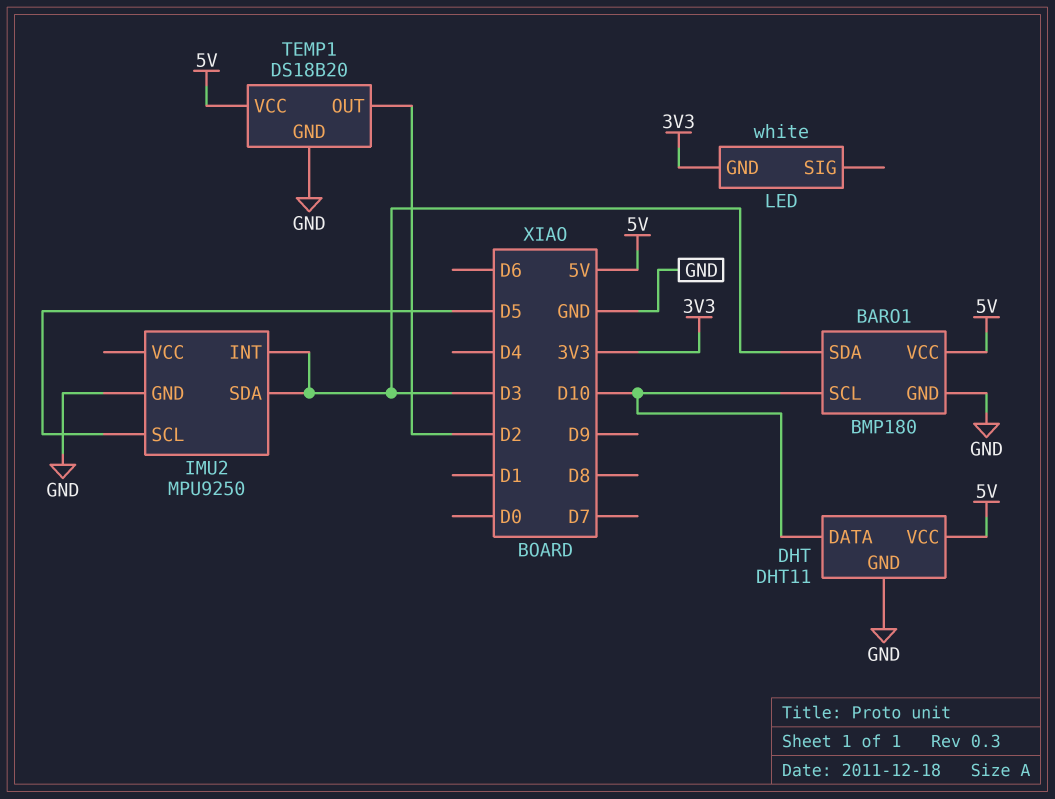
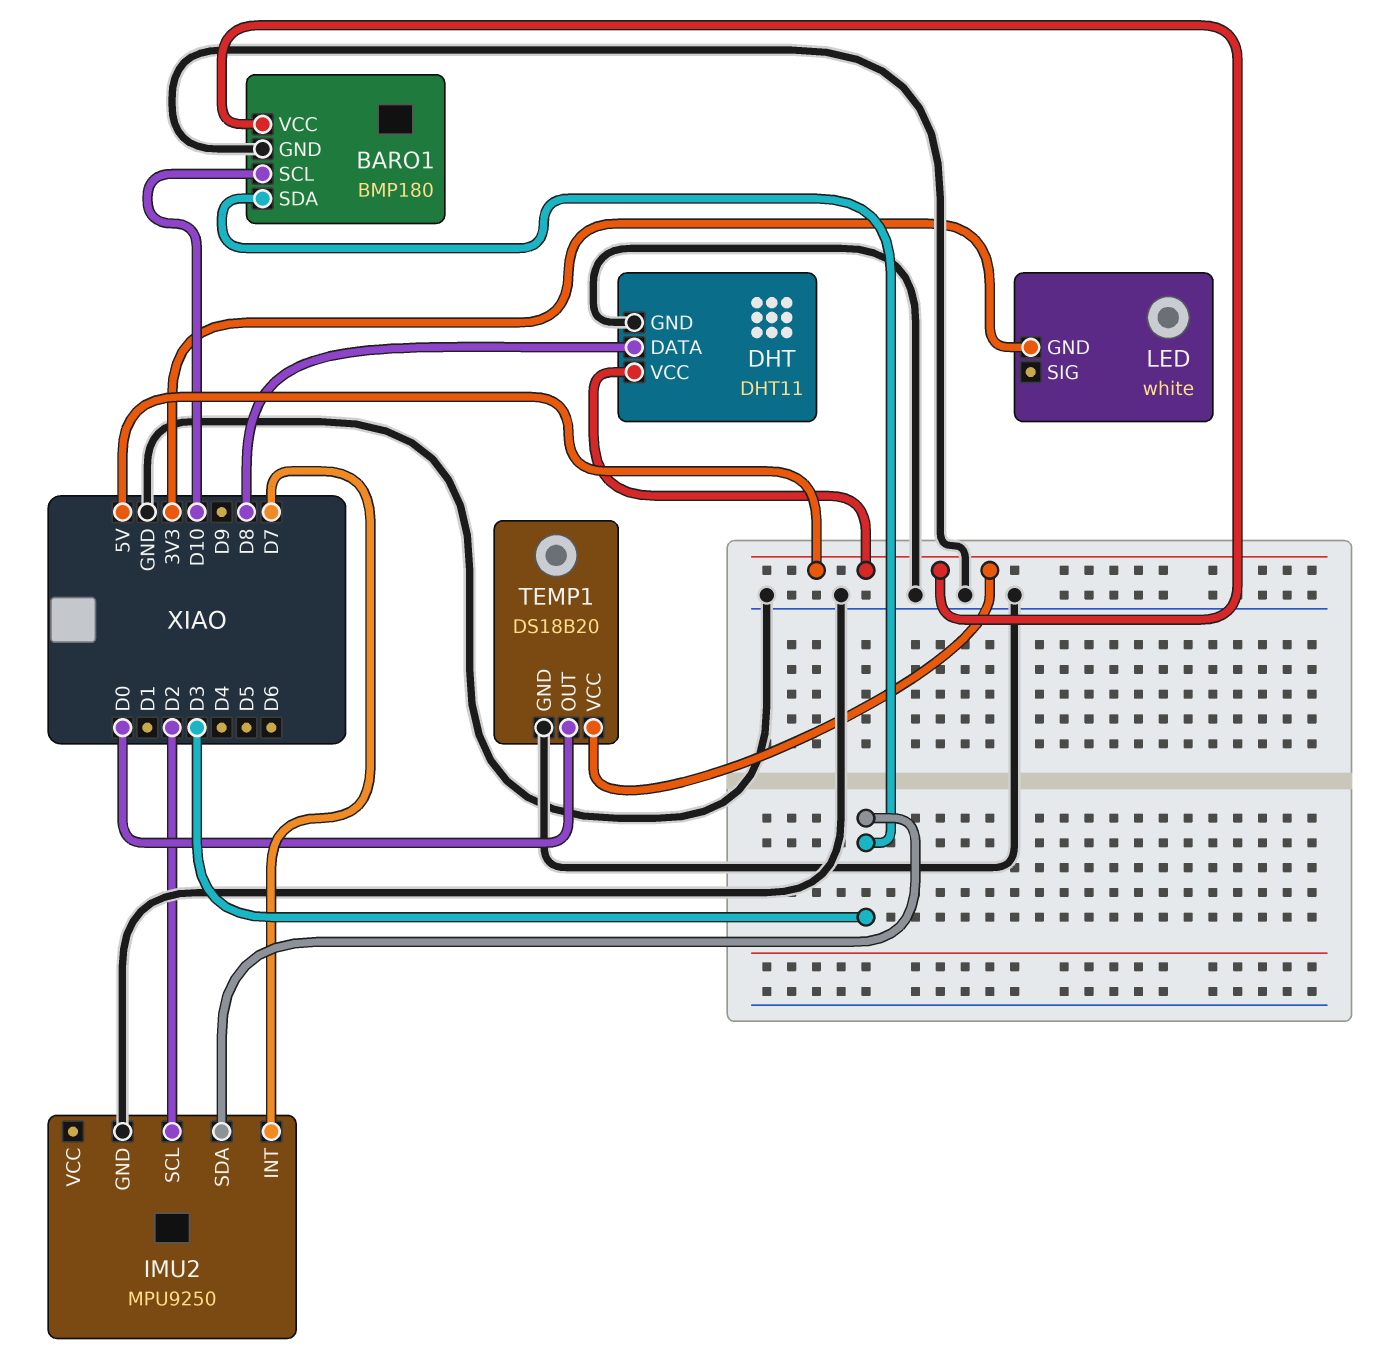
DHT pin DATA: D10 -> D8
IMU2 pin INT: D3 -> D7
IMU2 pin SCL: D5 -> D2
TEMP1 pin OUT: D2 -> D0

